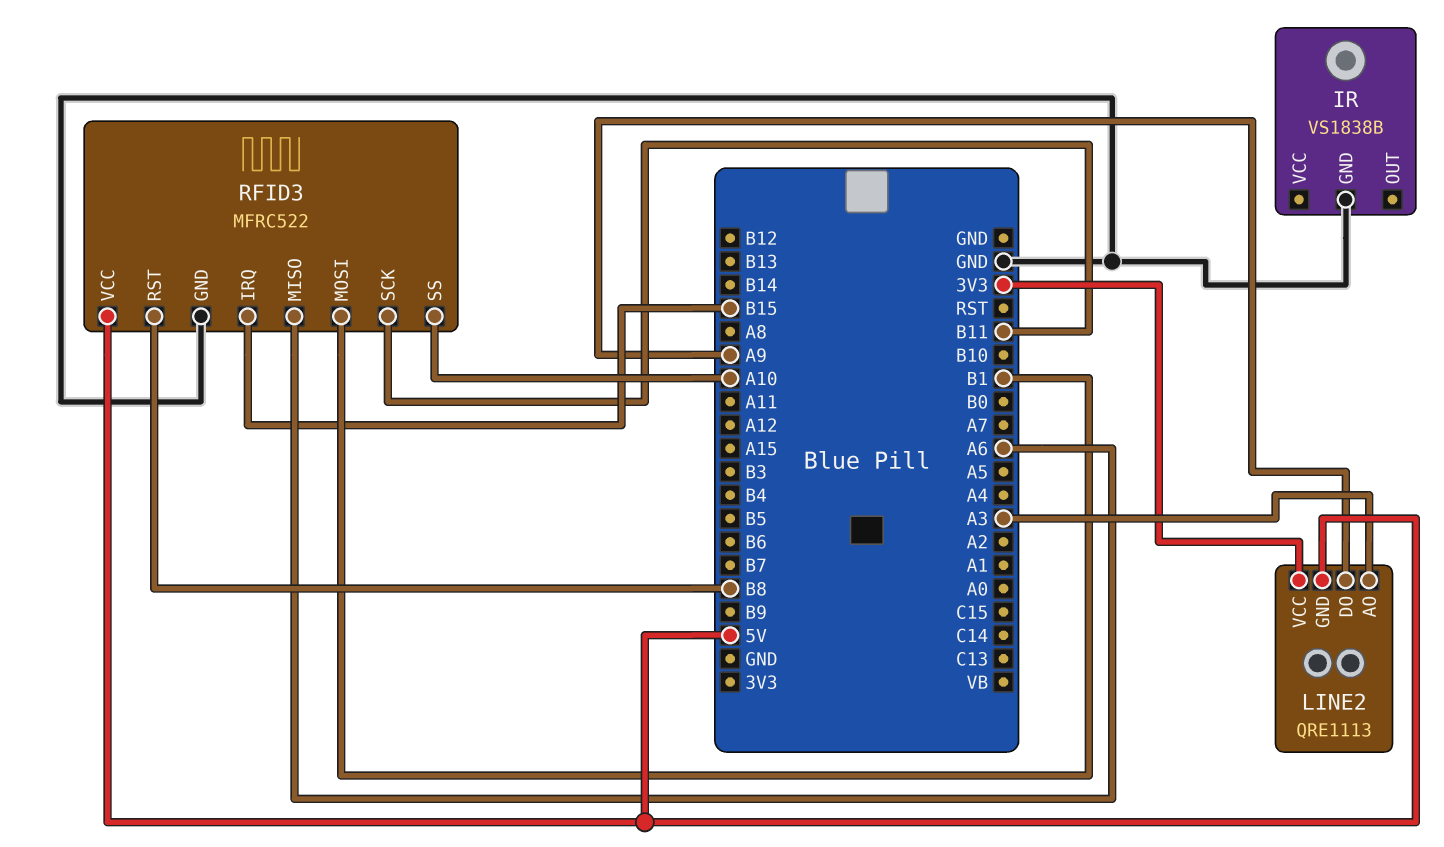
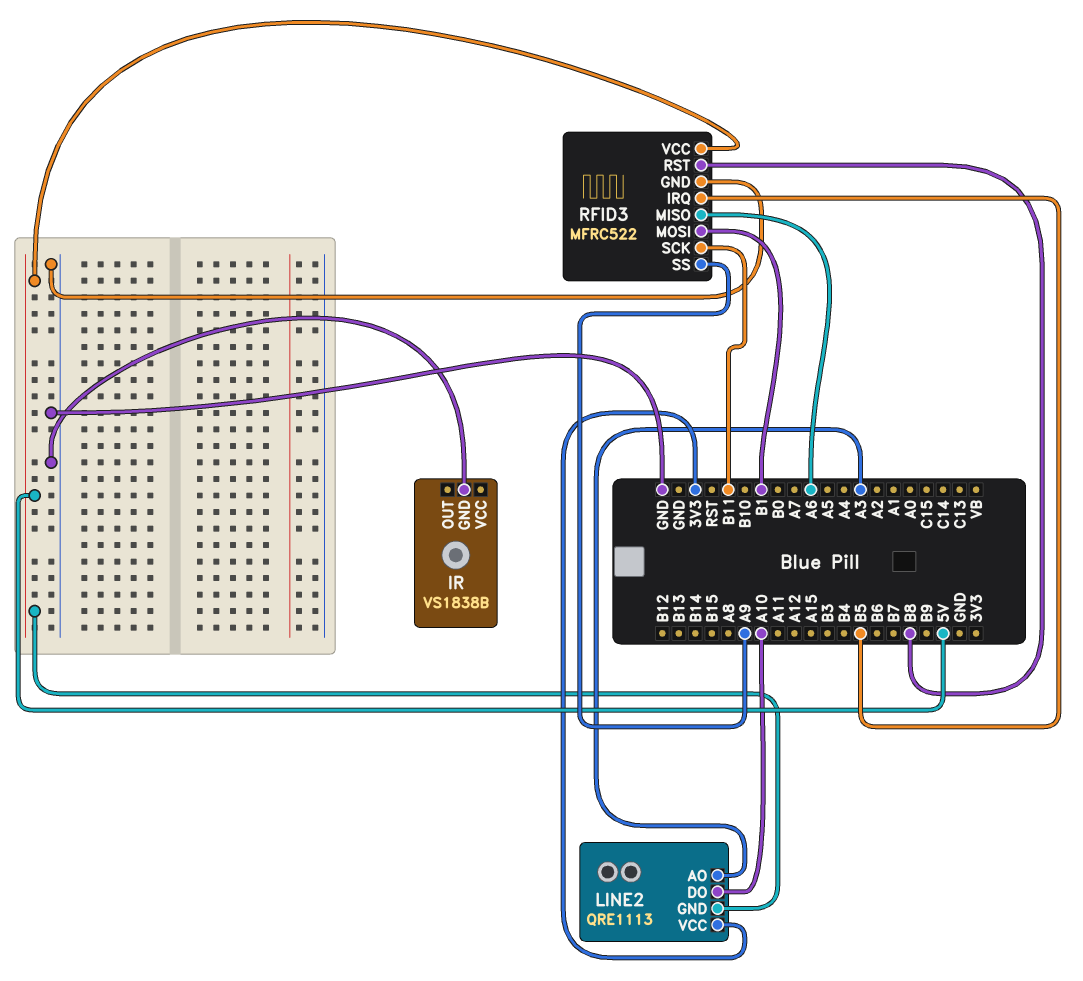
LINE2 pin DO: A9 -> A10
RFID3 pin IRQ: B15 -> B5
RFID3 pin SS: A10 -> A9

